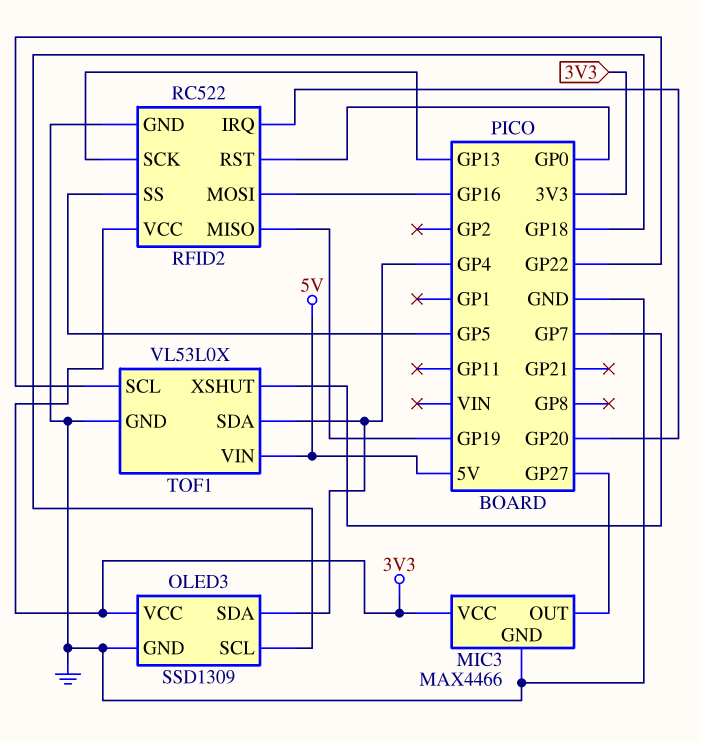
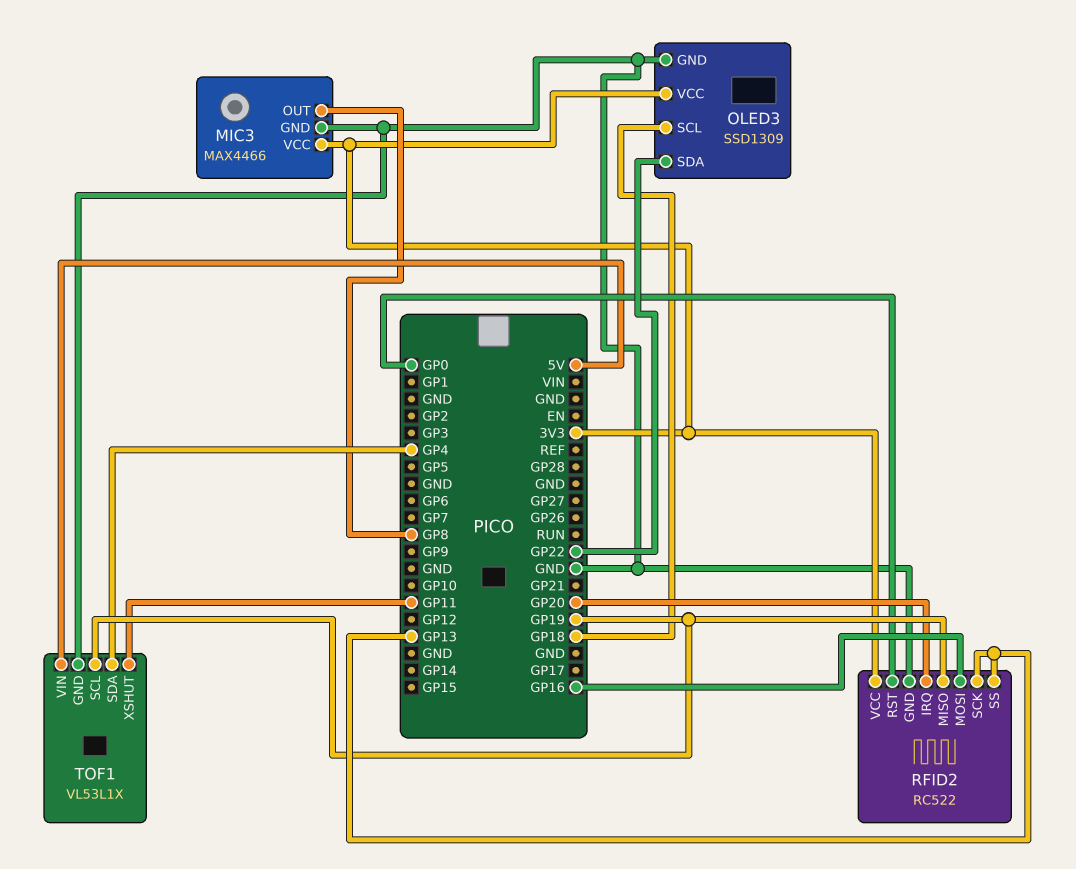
MIC3 pin OUT: GP27 -> GP8
OLED3 pin SDA: GP4 -> GP22
RFID2 pin SS: GP5 -> GP13
TOF1: VL53L0X -> VL53L1X
TOF1 pin SCL: GP22 -> GP19
TOF1 pin XSHUT: GP7 -> GP11

